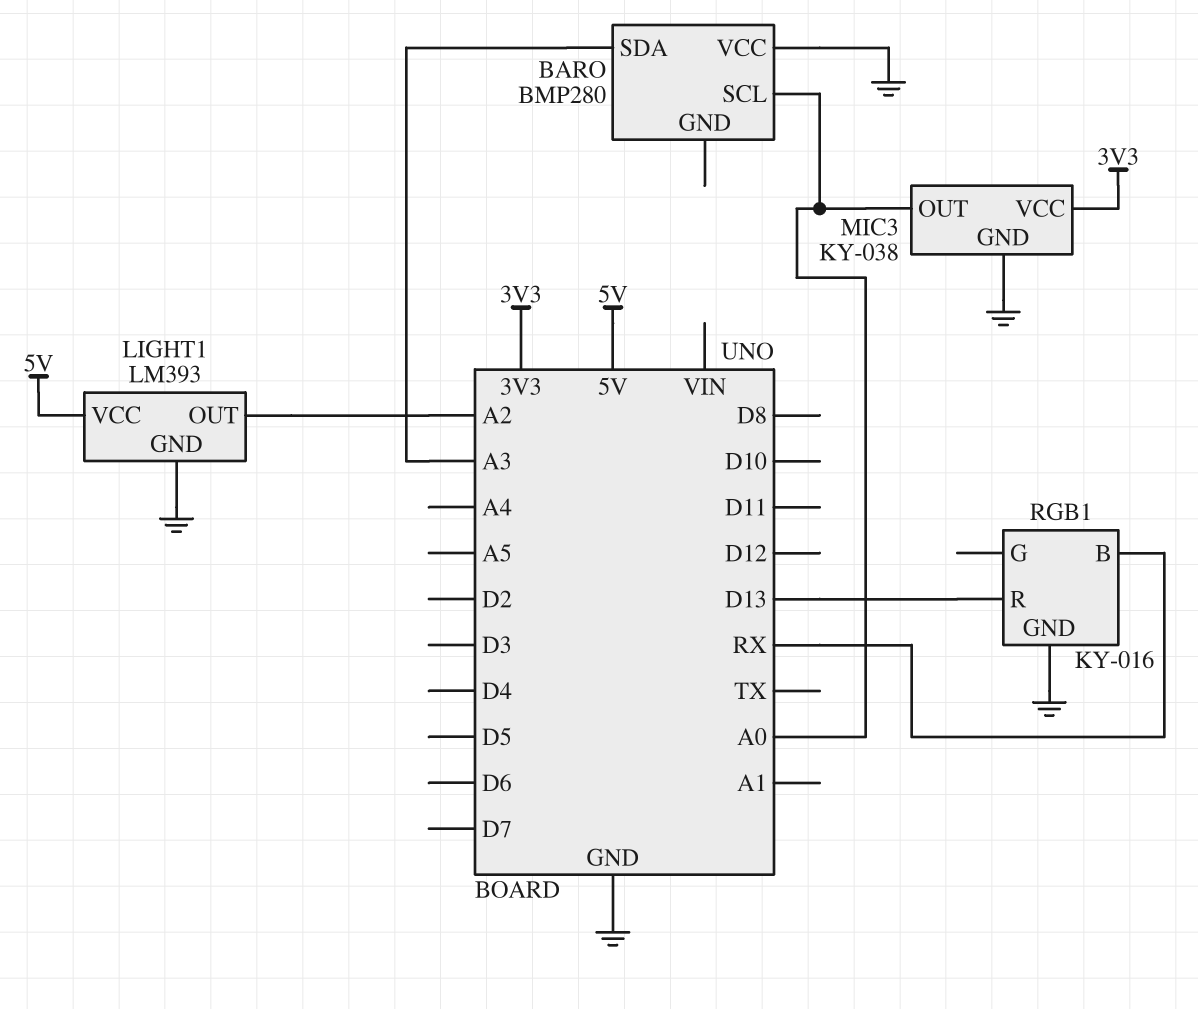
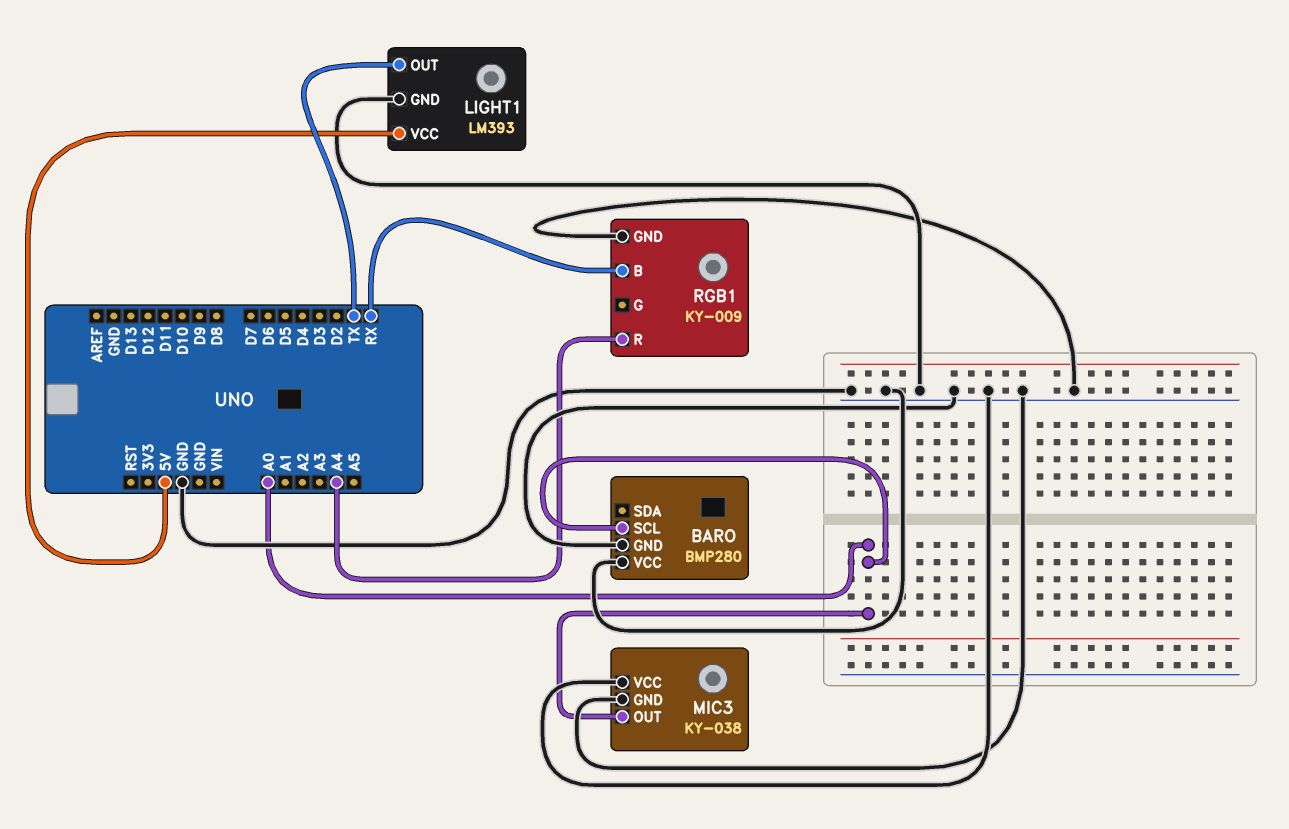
BARO pin GND: none -> GND
BARO pin SDA: A3 -> none
LIGHT1 pin OUT: A2 -> TX
MIC3 pin VCC: 3V3 -> GND
RGB1: KY-016 -> KY-009
RGB1 pin R: D13 -> A4

